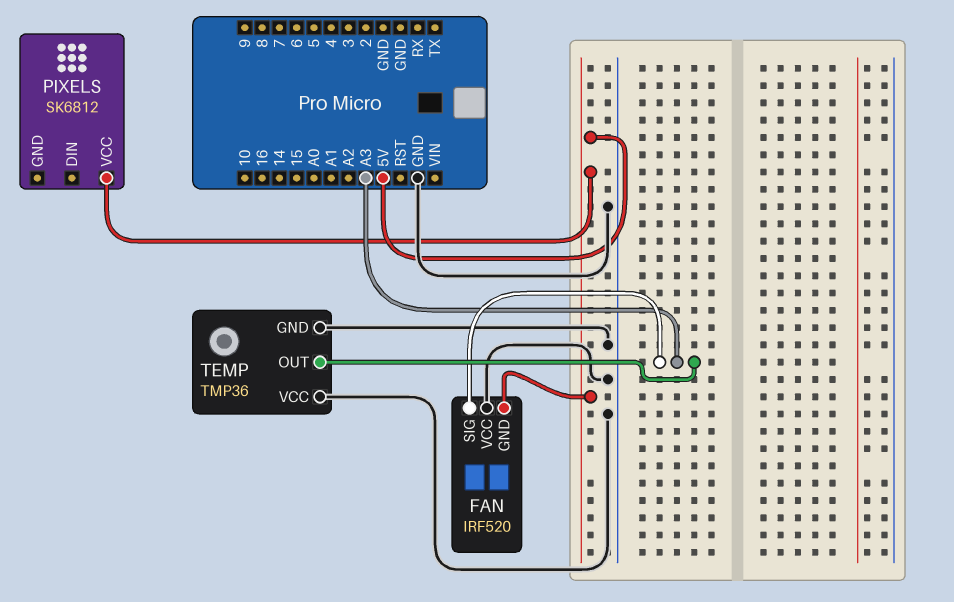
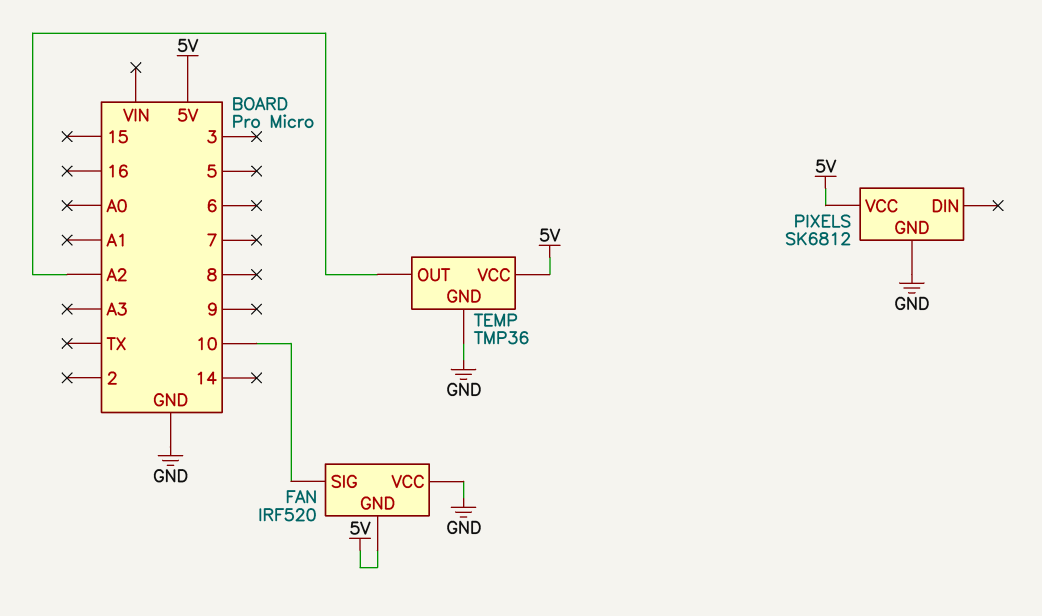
FAN pin SIG: A3 -> 10
PIXELS pin GND: none -> GND
TEMP pin OUT: A3 -> A2
TEMP pin VCC: GND -> 5V

